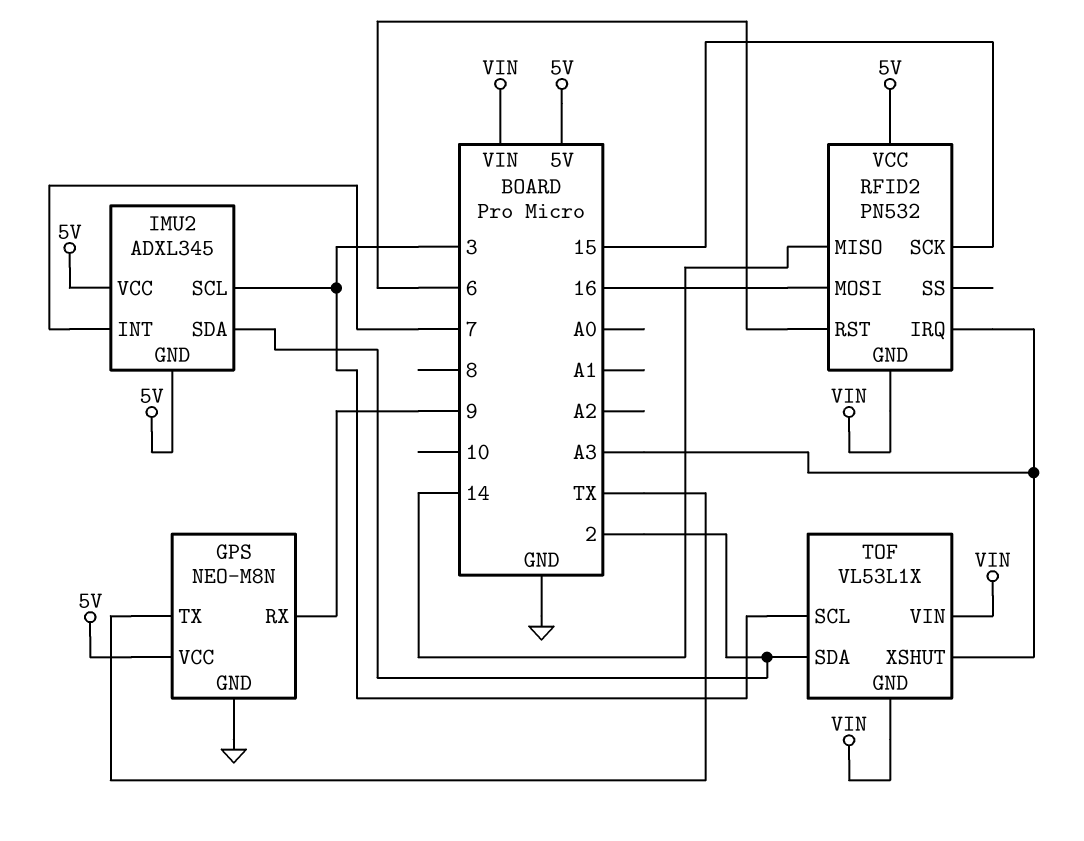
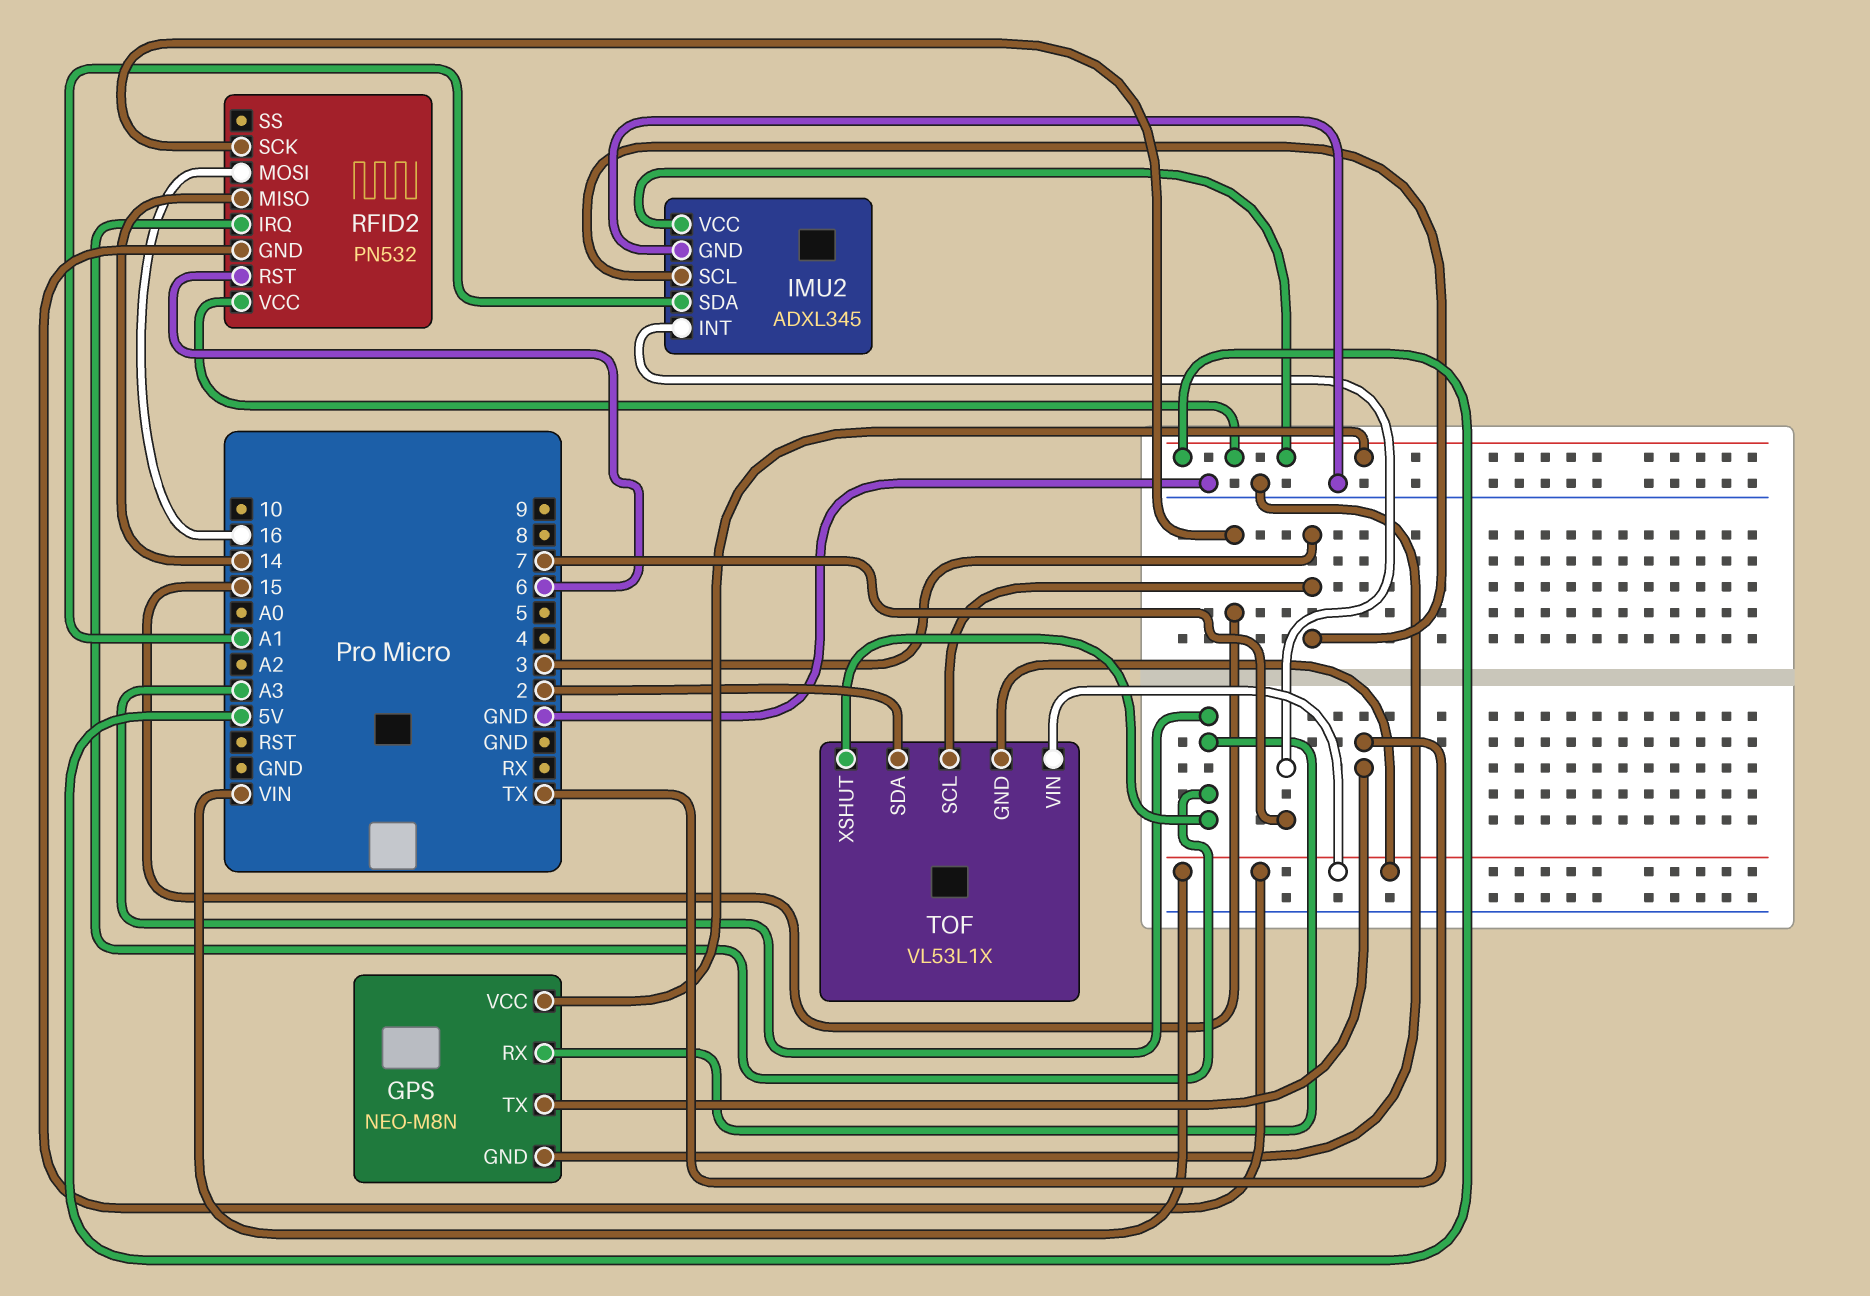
GPS pin RX: 9 -> A3
IMU2 pin GND: 5V -> GND
IMU2 pin SDA: 2 -> A1

